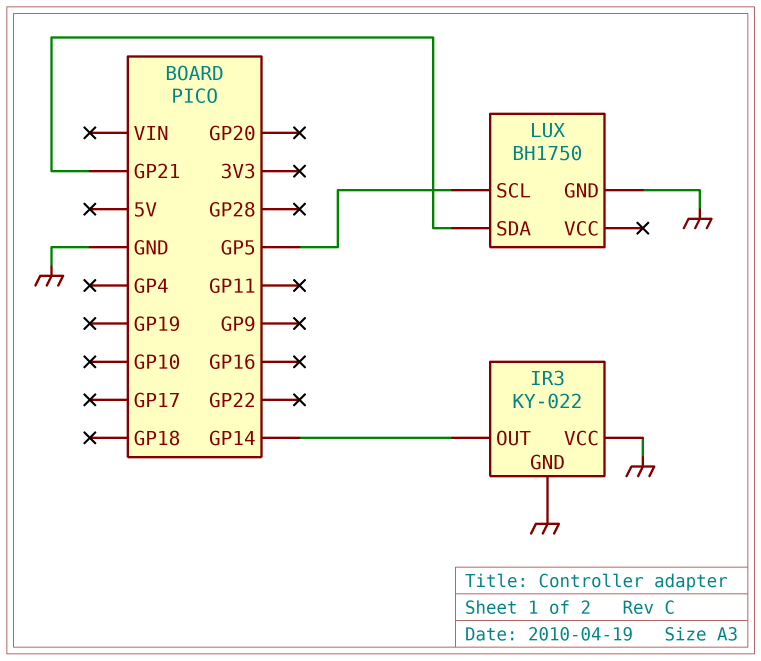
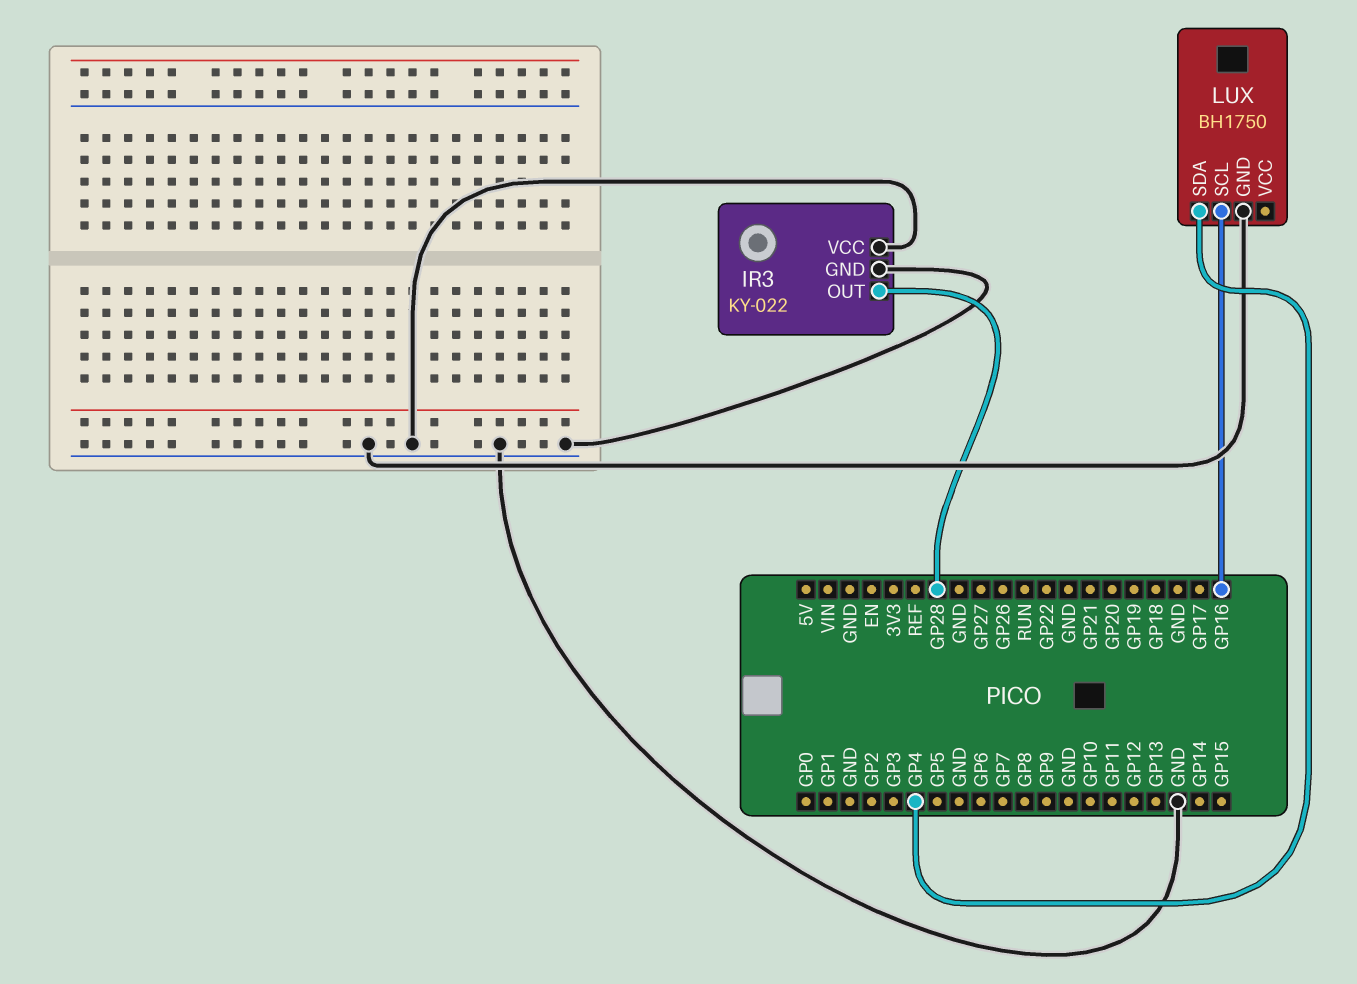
IR3 pin OUT: GP14 -> GP28
LUX pin SCL: GP5 -> GP16
LUX pin SDA: GP21 -> GP4

